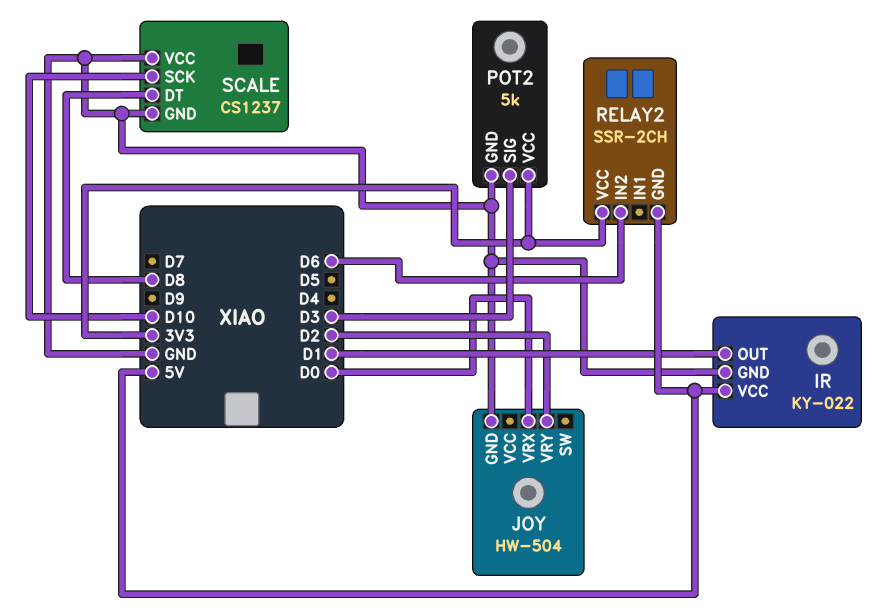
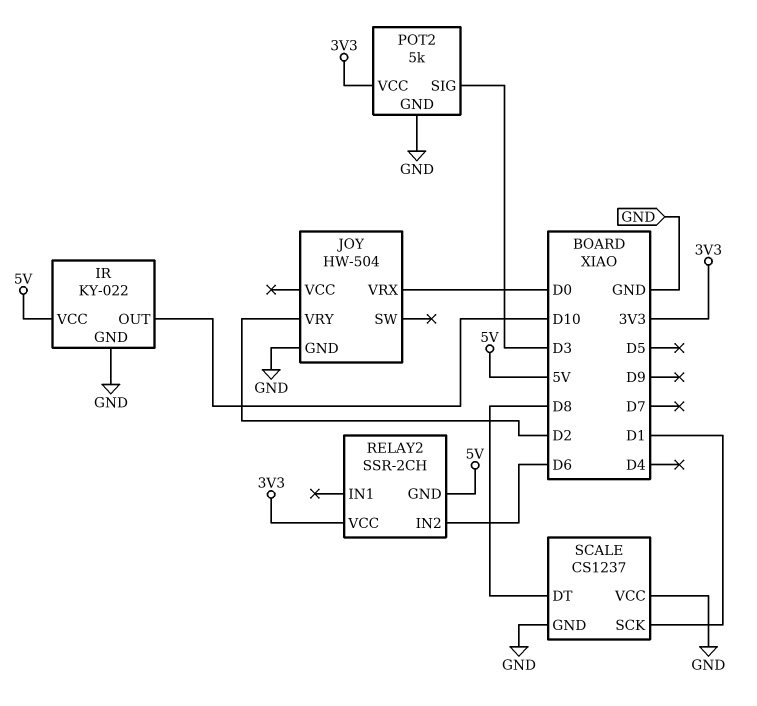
IR pin OUT: D1 -> D10
SCALE pin SCK: D10 -> D1

